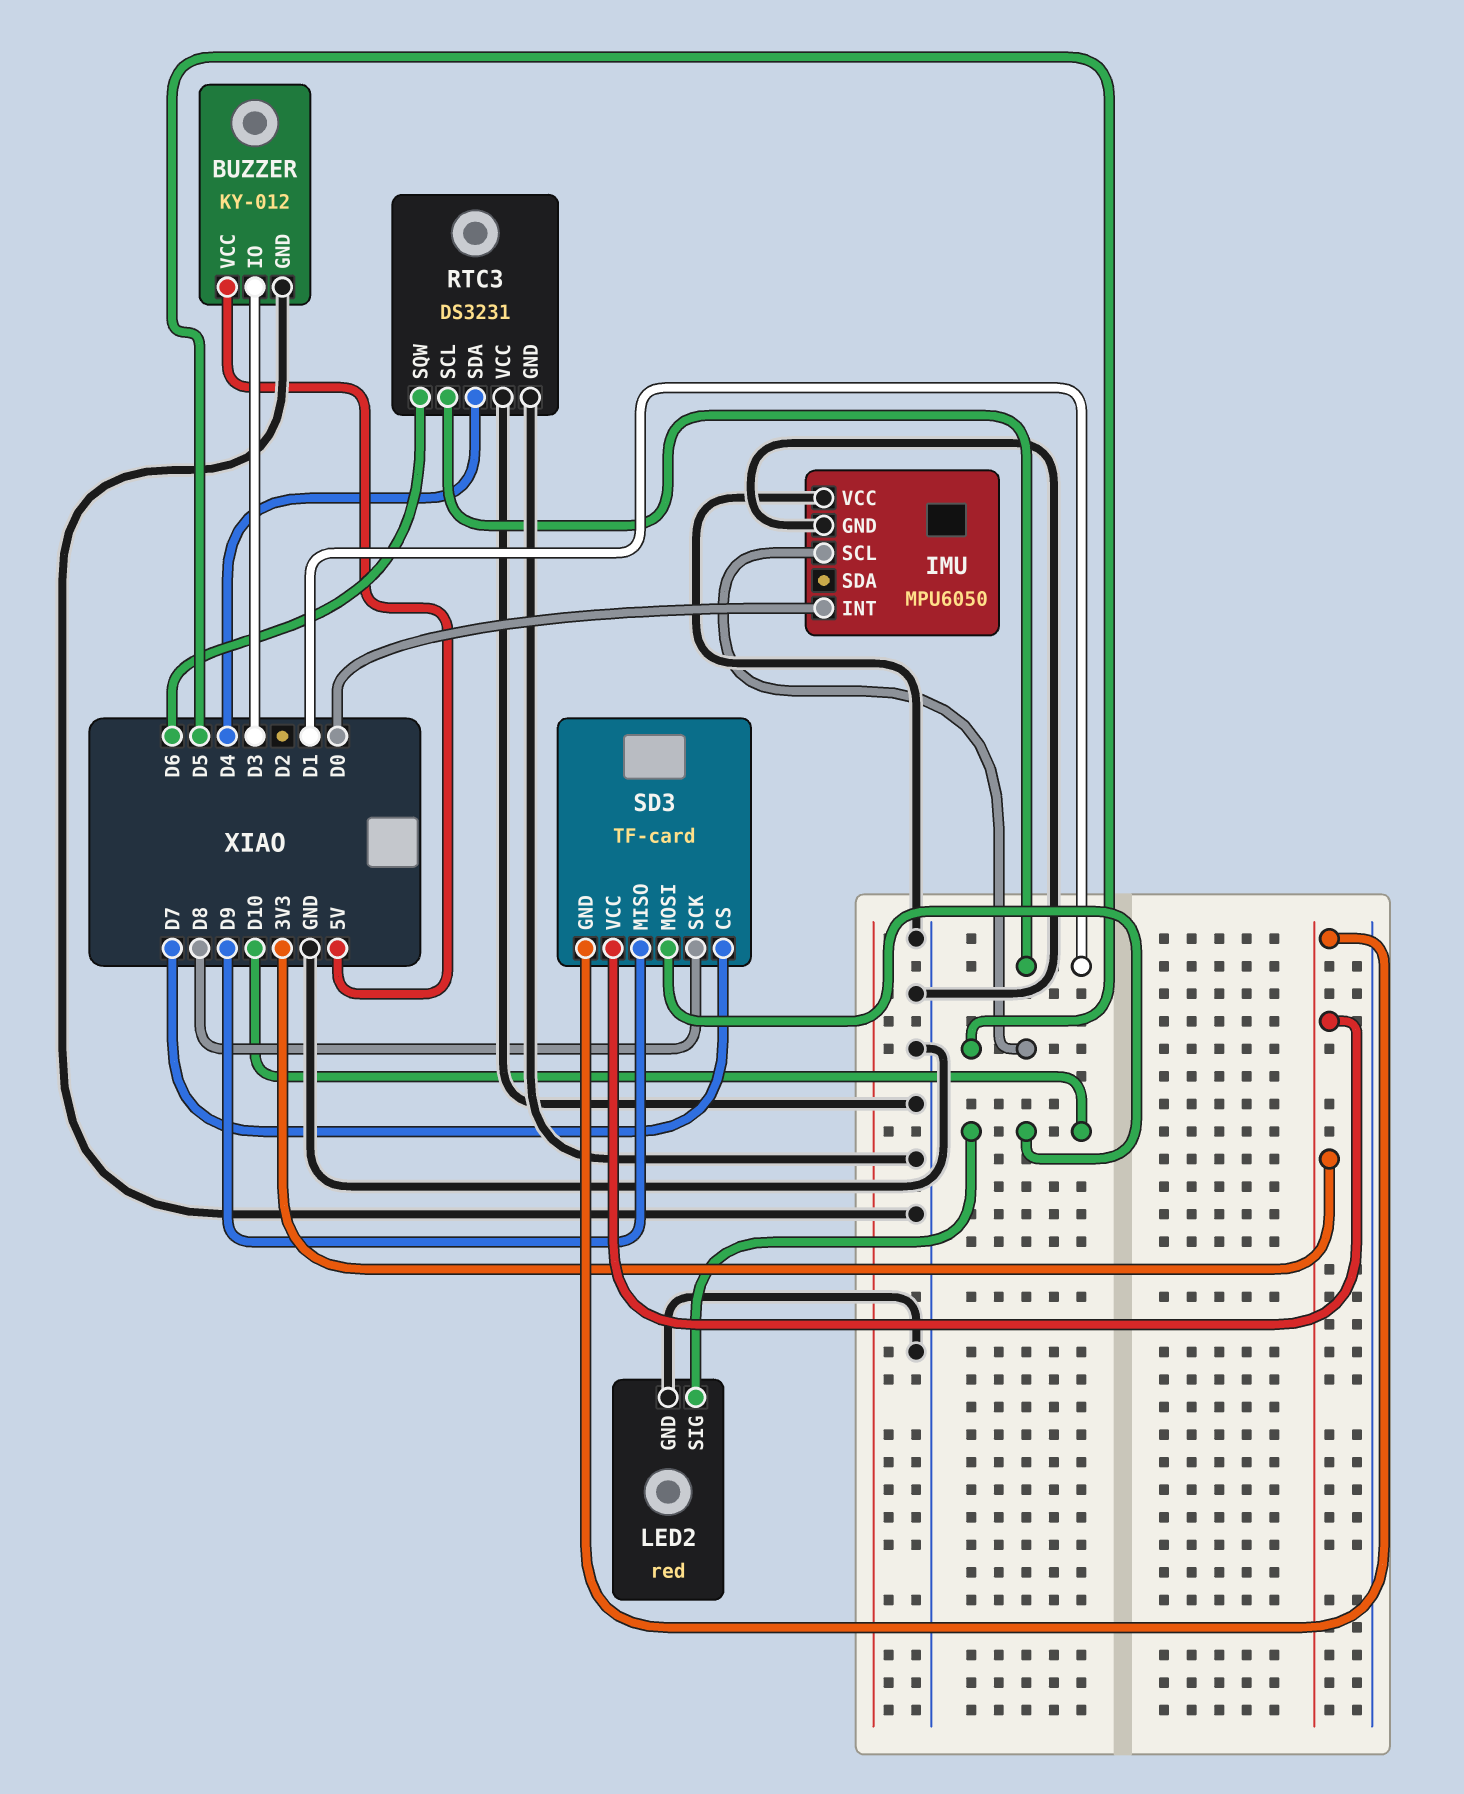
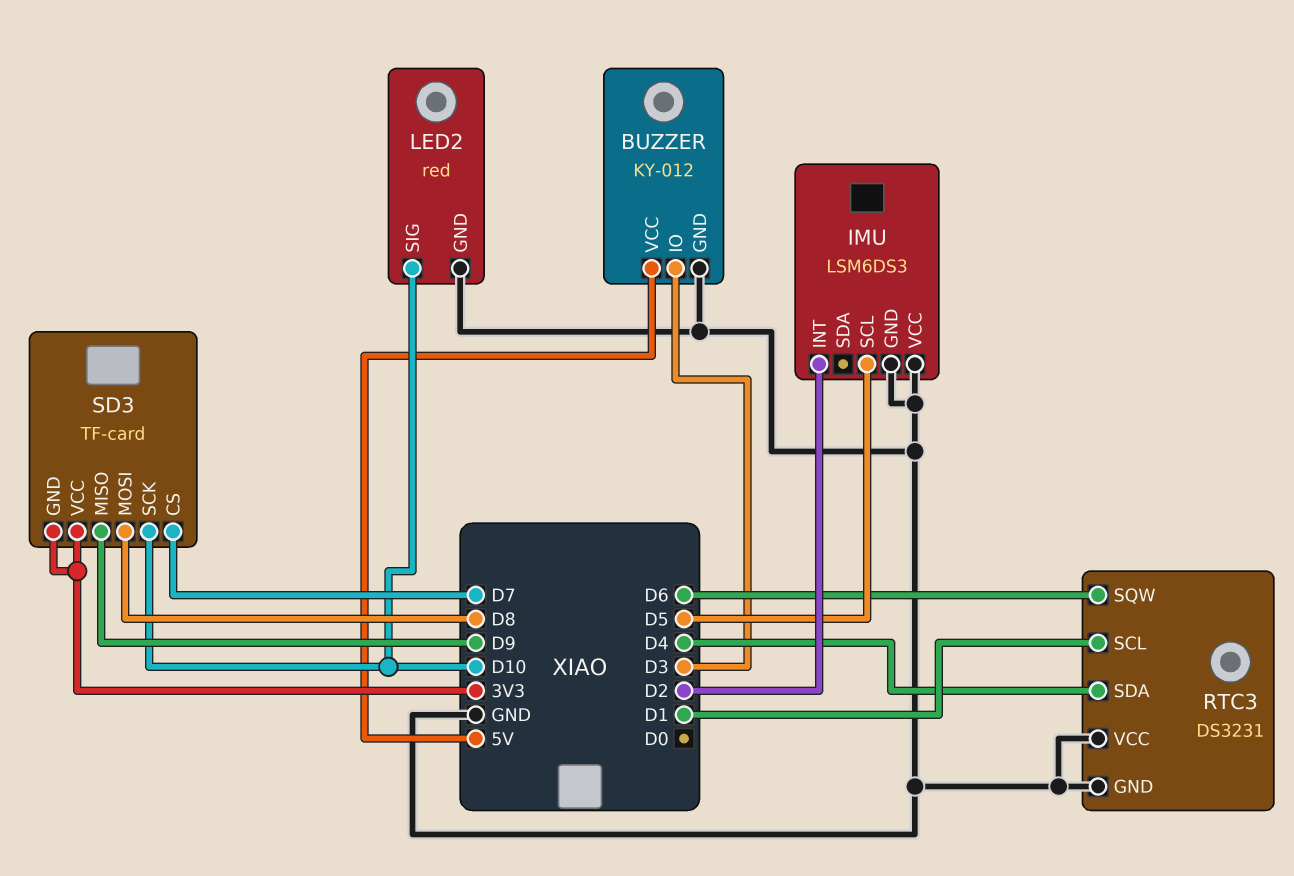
IMU: MPU6050 -> LSM6DS3
IMU pin INT: D0 -> D2
SD3 pin MOSI: D10 -> D8
SD3 pin SCK: D8 -> D10

